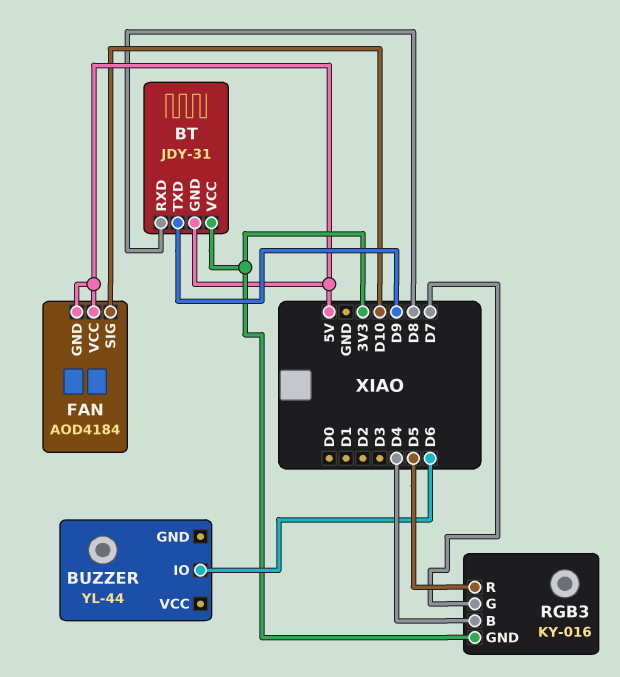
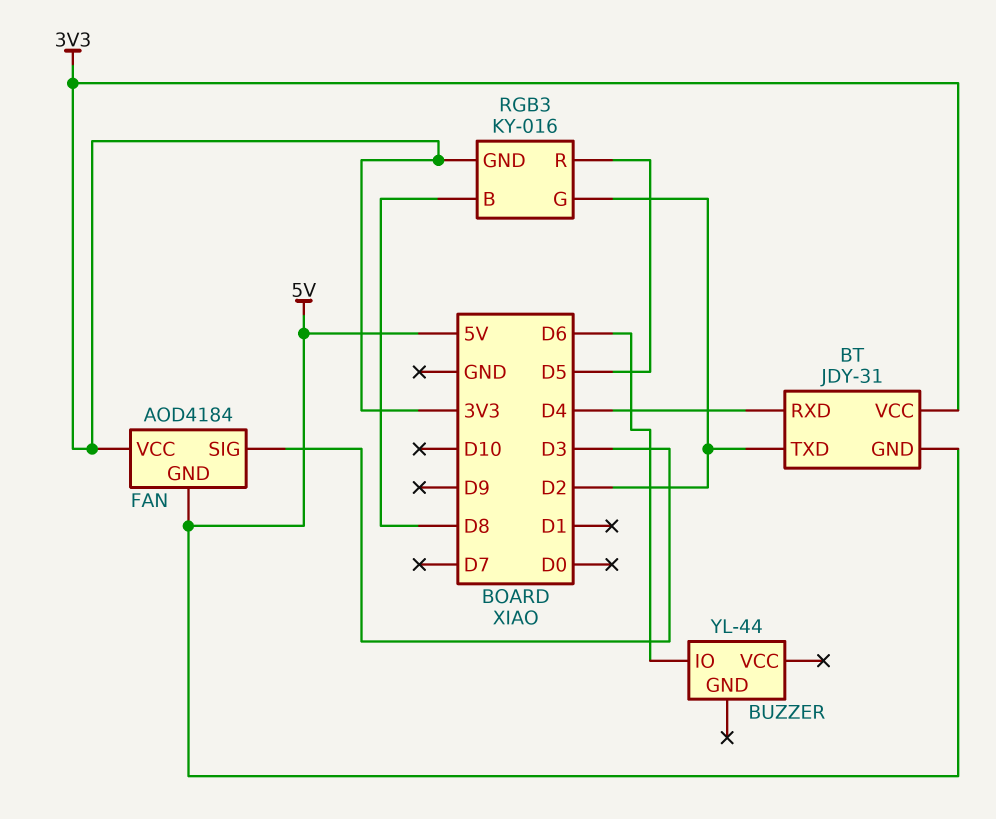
BT pin RXD: D8 -> D4
BT pin TXD: D9 -> D2
FAN pin SIG: D10 -> D3
FAN pin VCC: 5V -> 3V3
RGB3 pin B: D4 -> D8
RGB3 pin G: D7 -> D2

